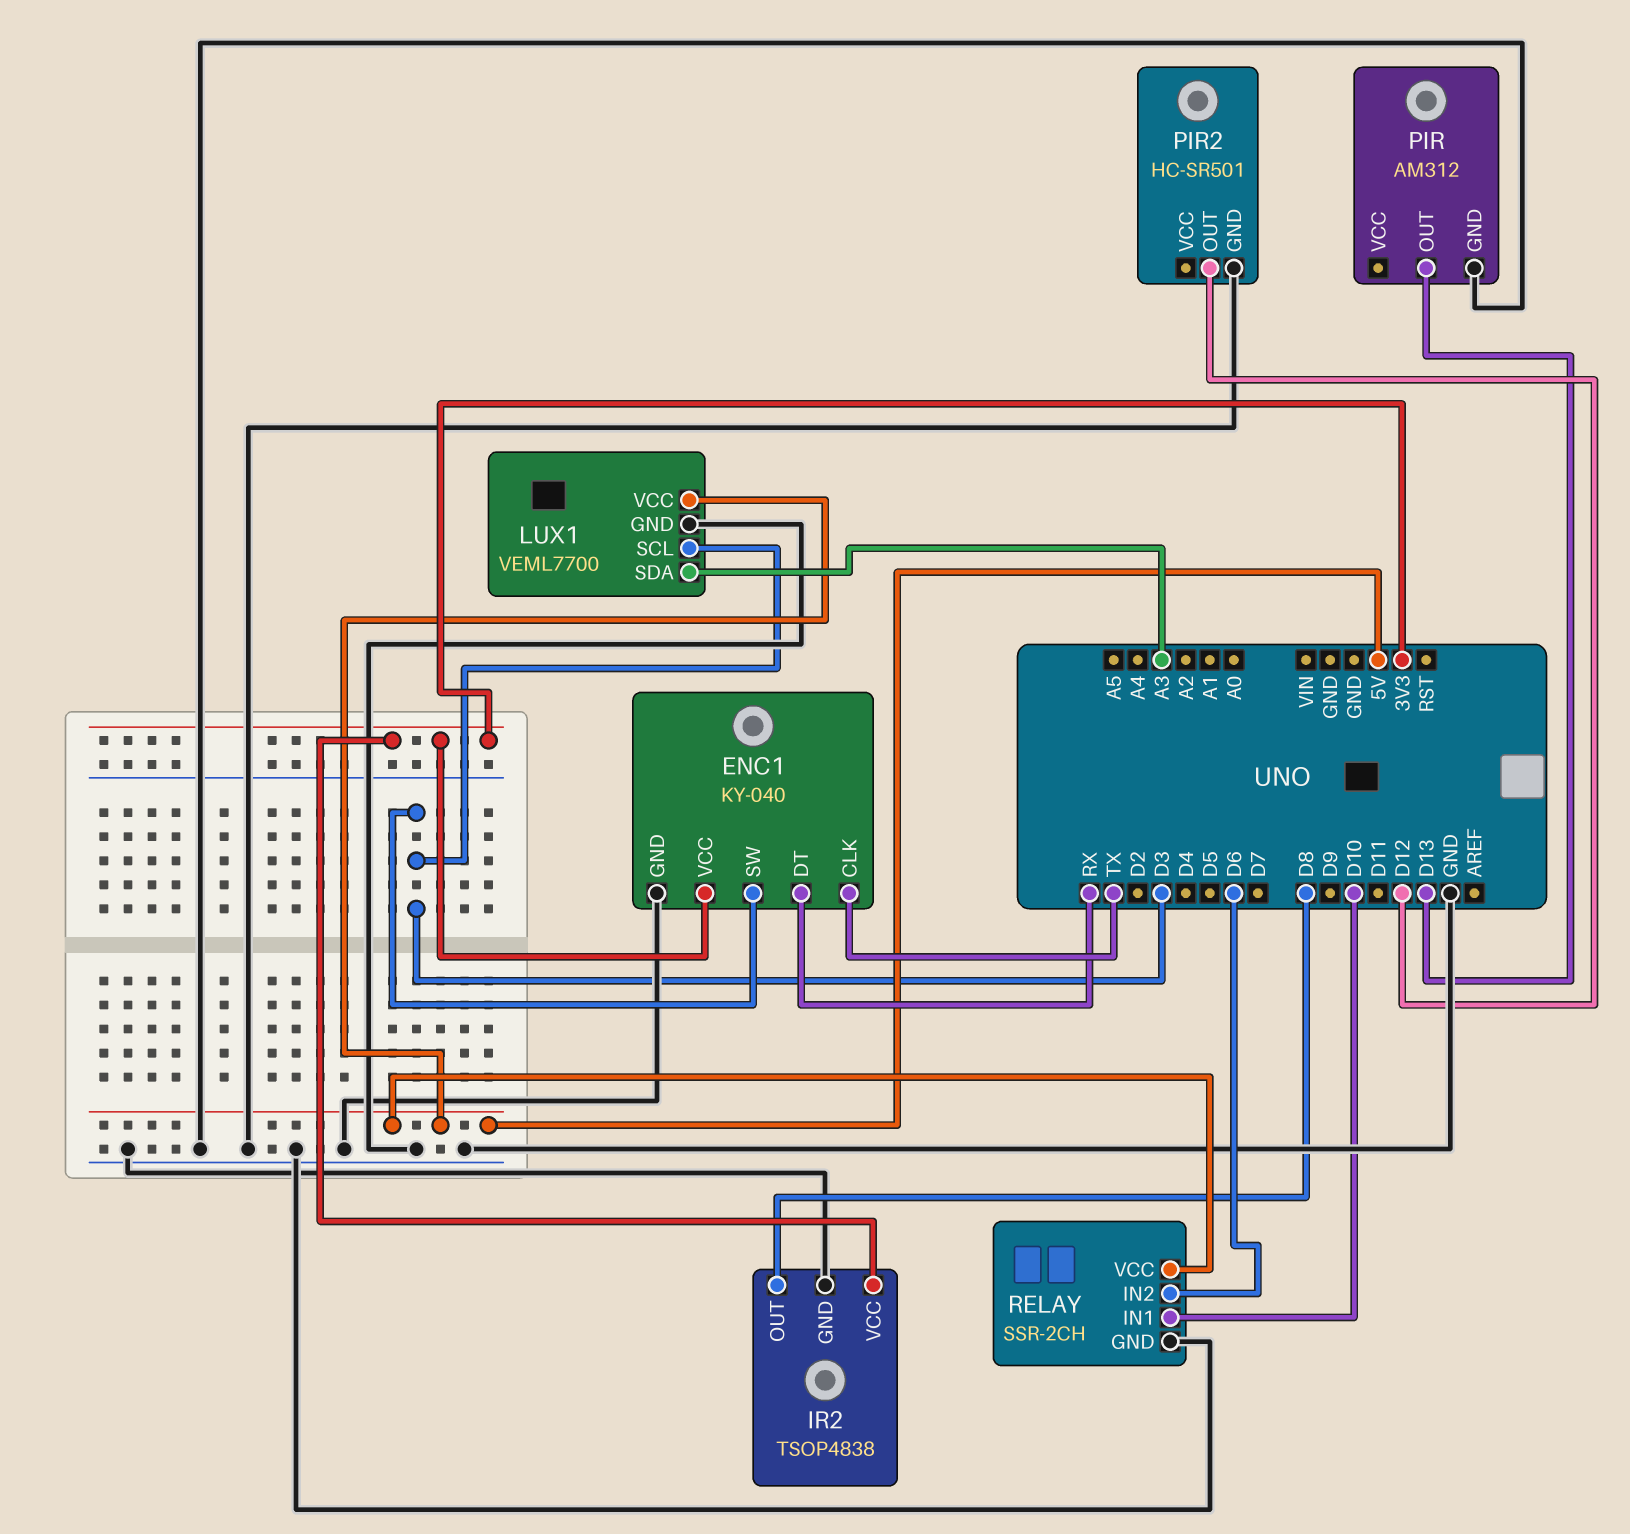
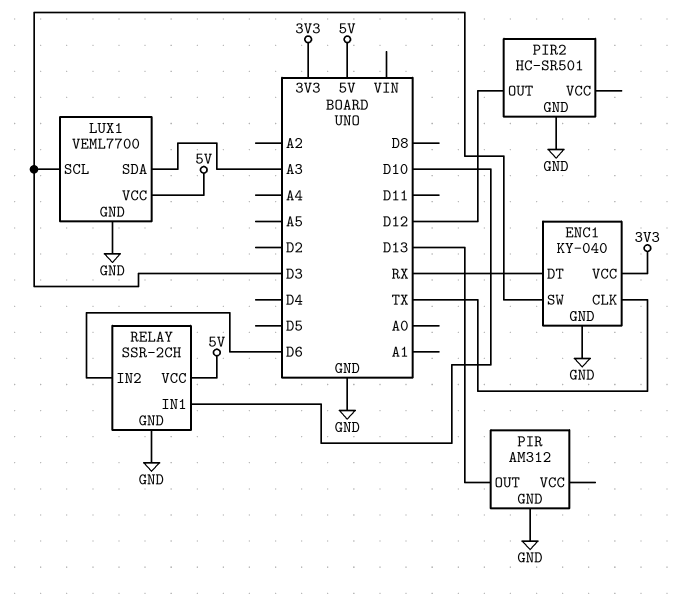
IR2: TSOP4838 -> none
IR2 pin GND: GND -> none
IR2 pin OUT: D8 -> none
IR2 pin VCC: 3V3 -> none

